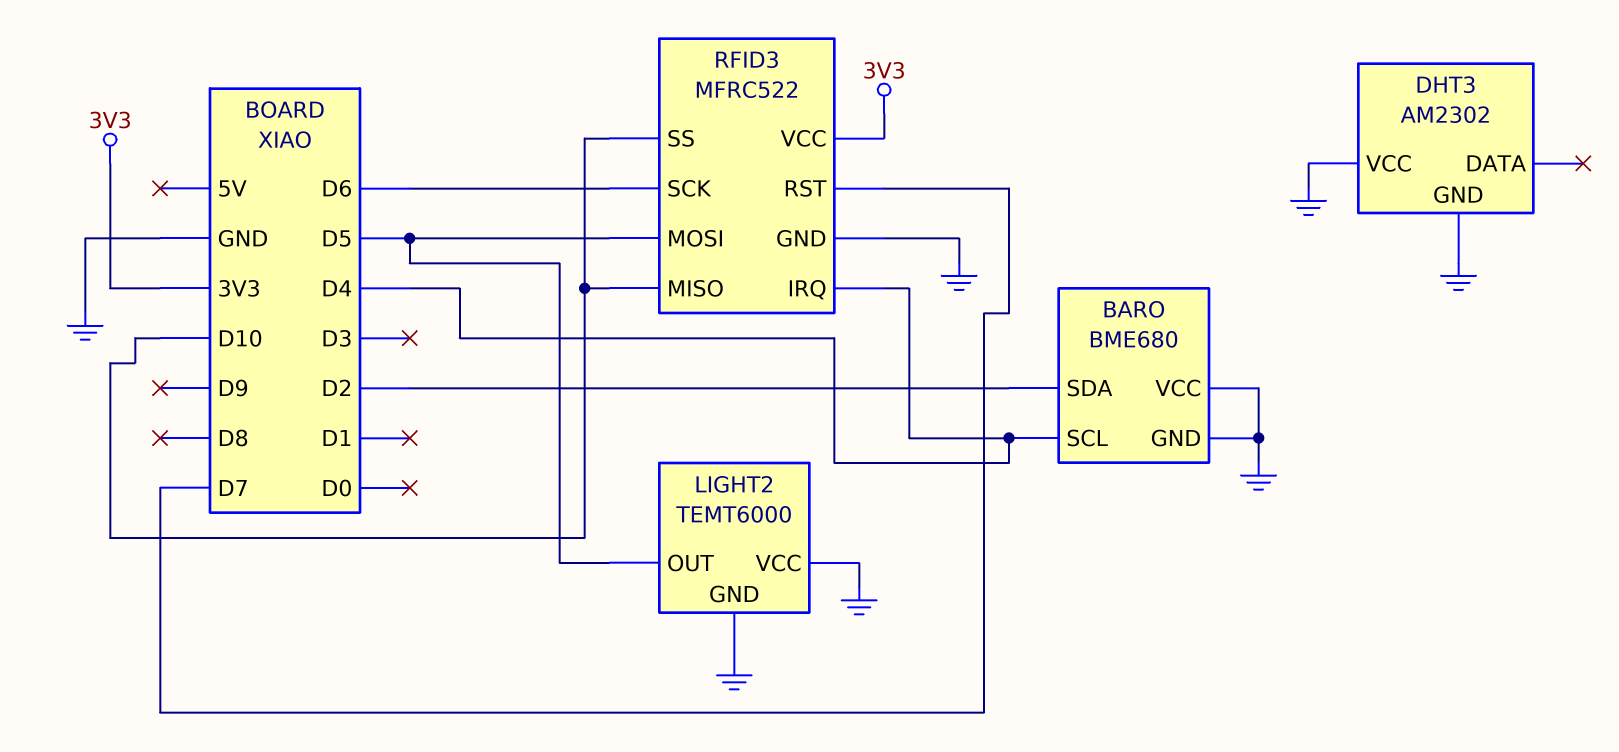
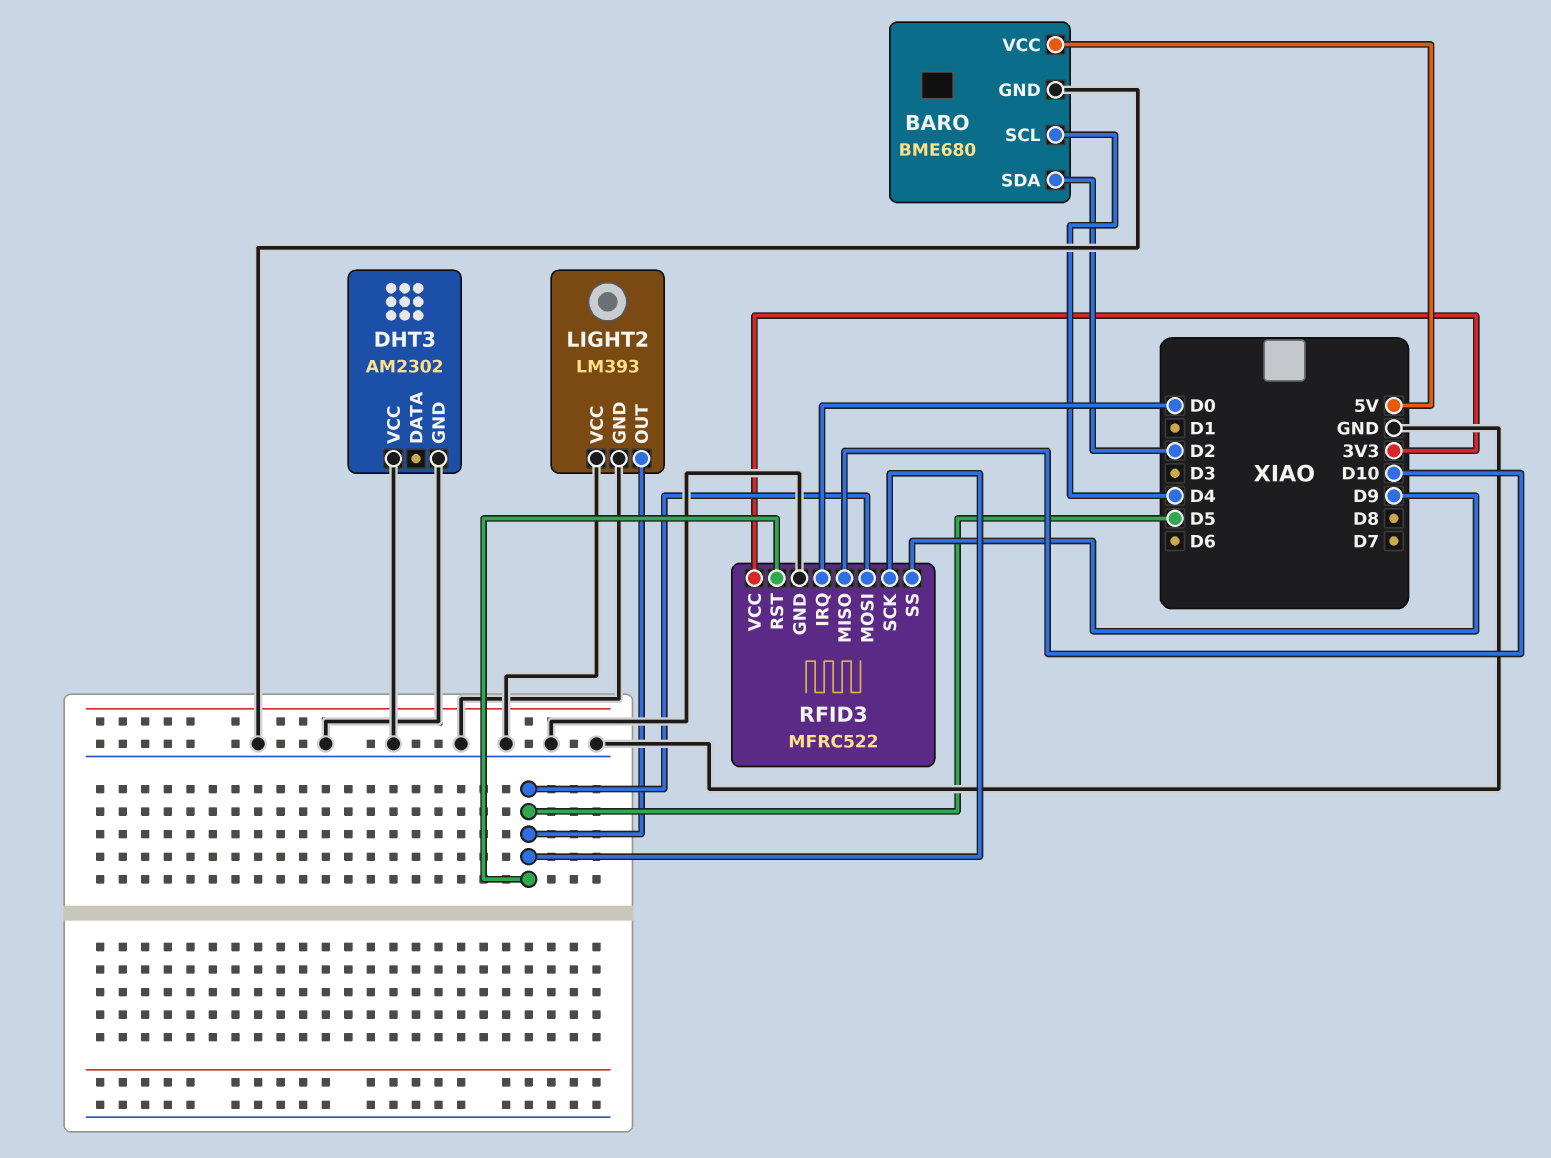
BARO pin VCC: GND -> 5V
LIGHT2: TEMT6000 -> LM393
RFID3 pin IRQ: D4 -> D0
RFID3 pin RST: D7 -> D5
RFID3 pin SCK: D6 -> D5
RFID3 pin SS: D10 -> D9

